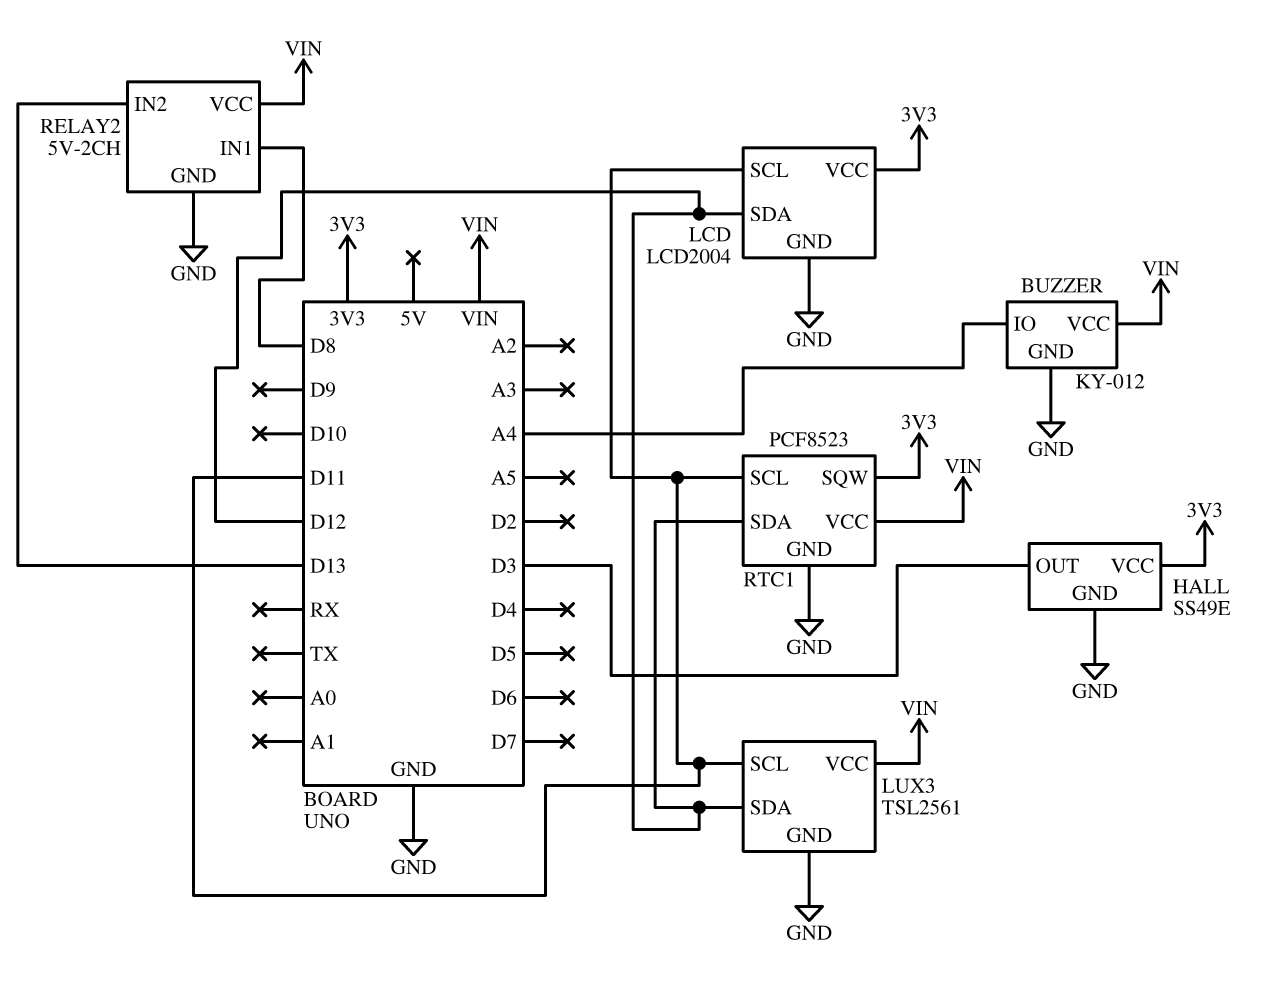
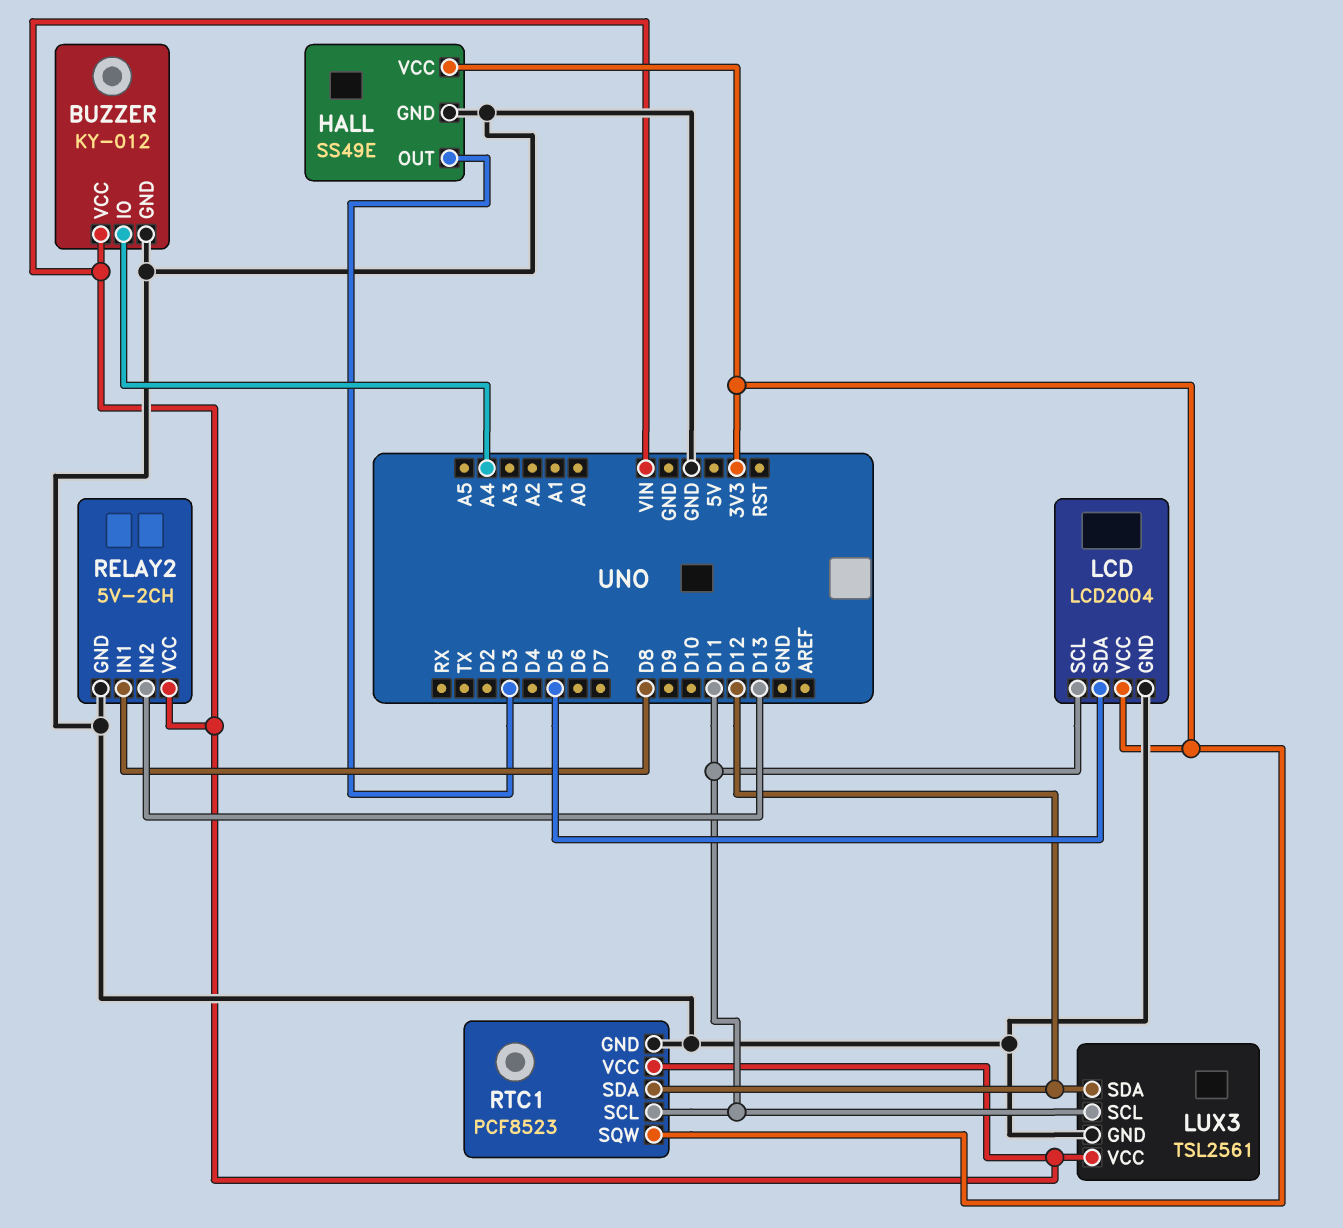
LCD pin SDA: D12 -> D5

